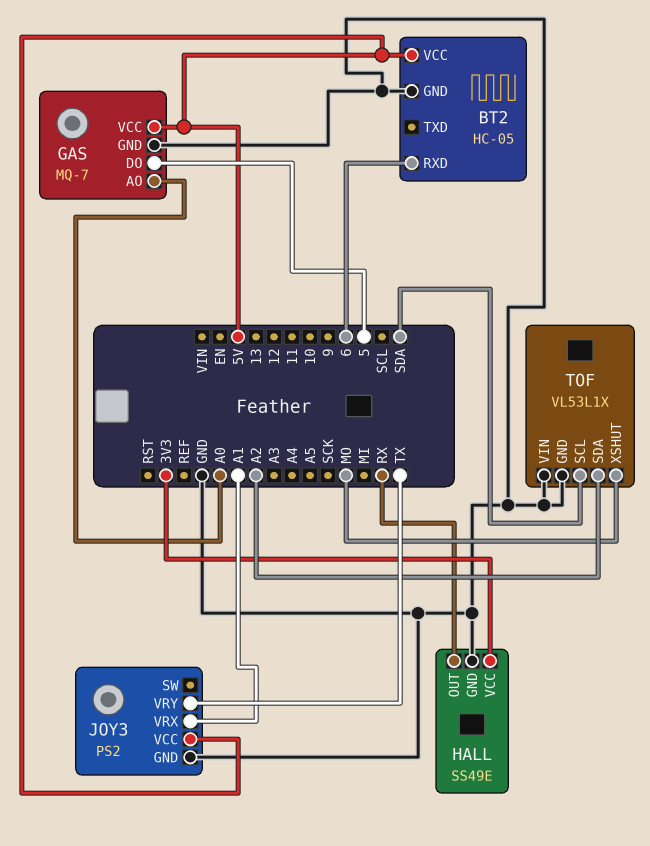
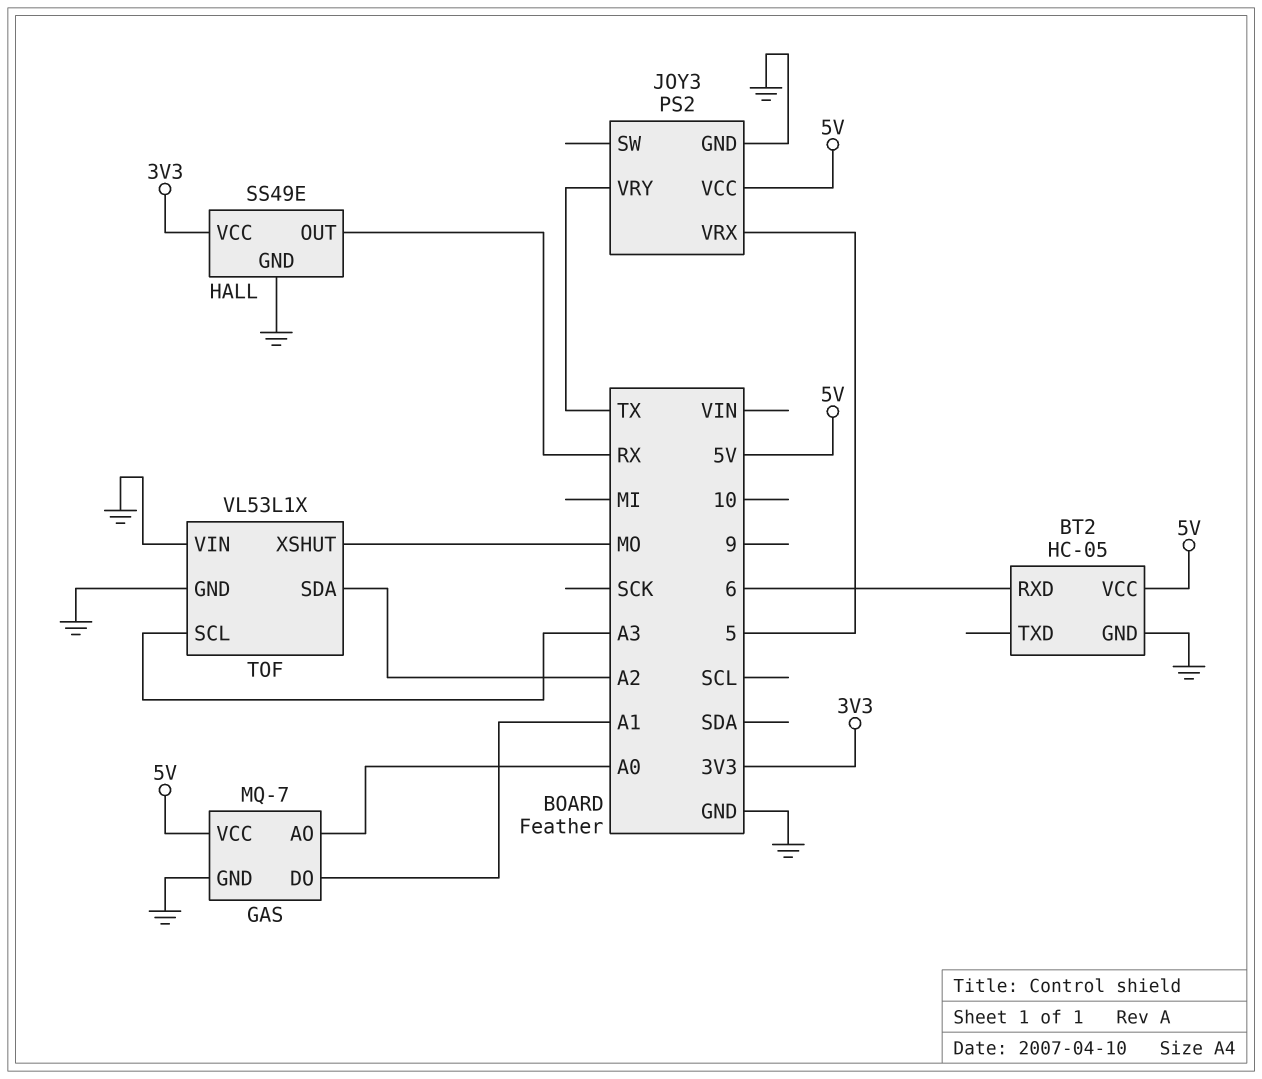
GAS pin DO: 5 -> A1
JOY3 pin VRX: A1 -> 5
TOF pin SCL: SDA -> A3

